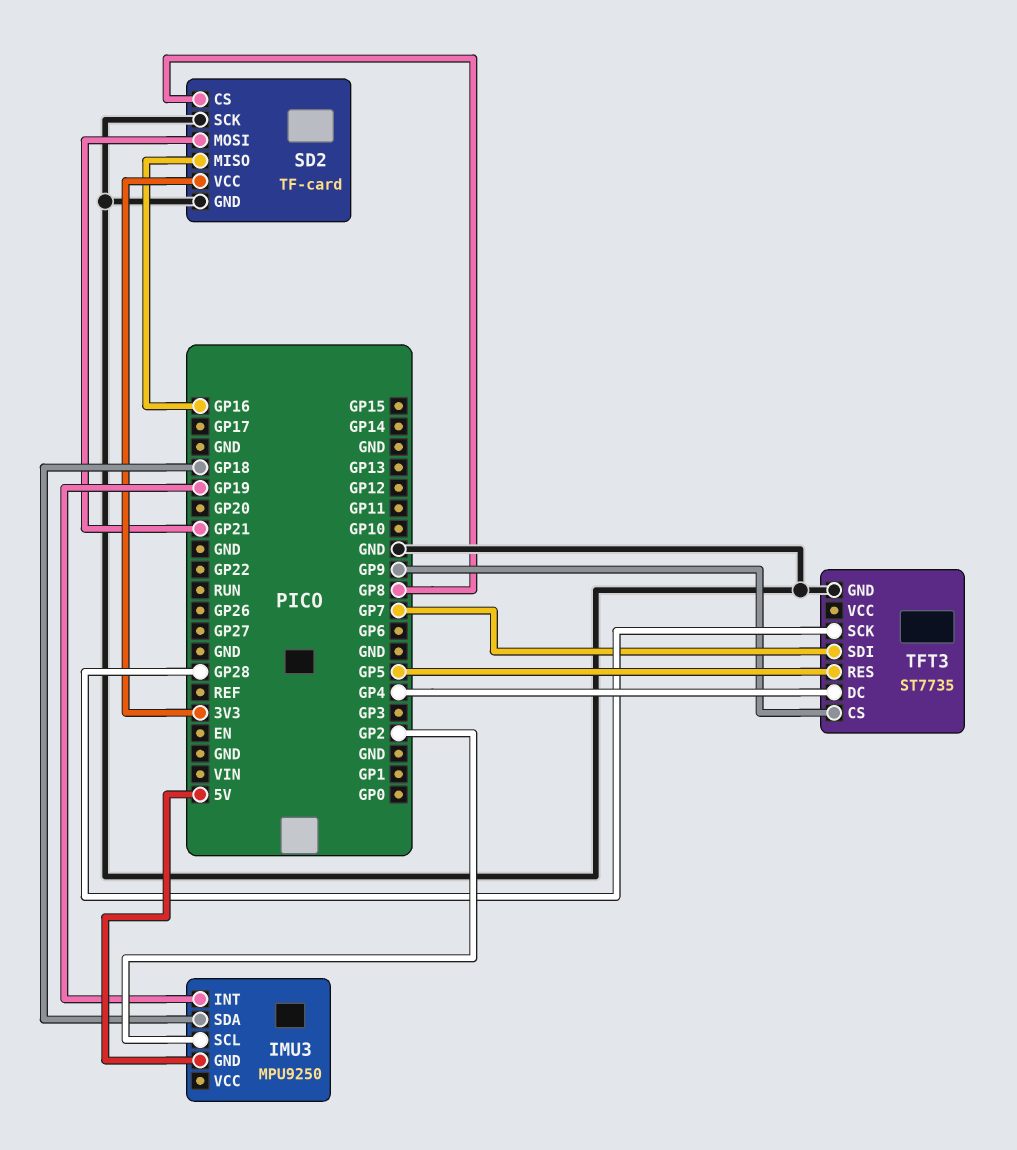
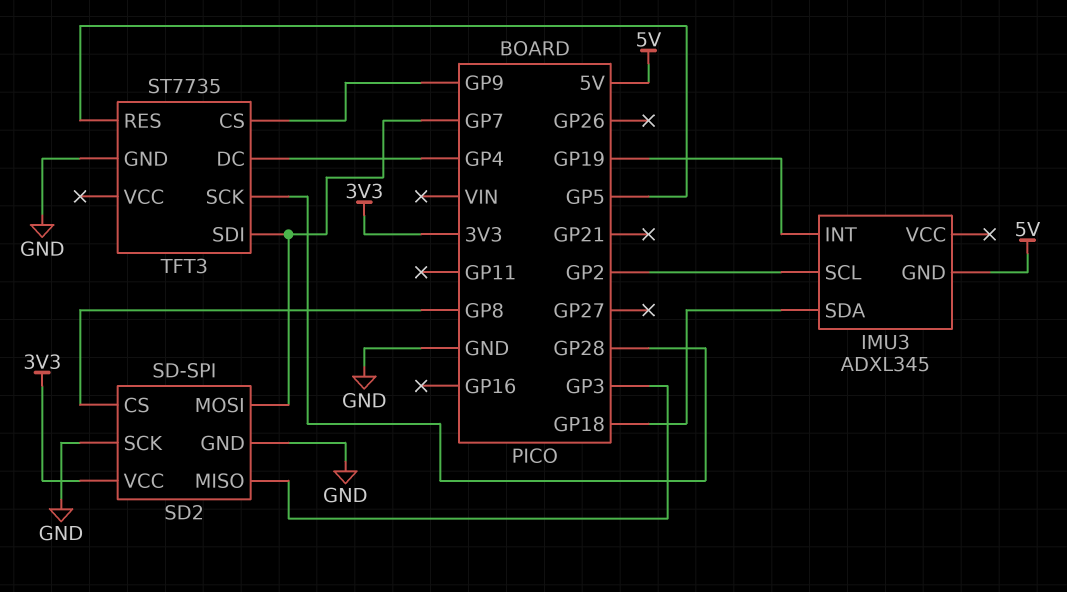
IMU3: MPU9250 -> ADXL345
SD2: TF-card -> SD-SPI
SD2 pin MISO: GP16 -> GP3
SD2 pin MOSI: GP21 -> GP7

